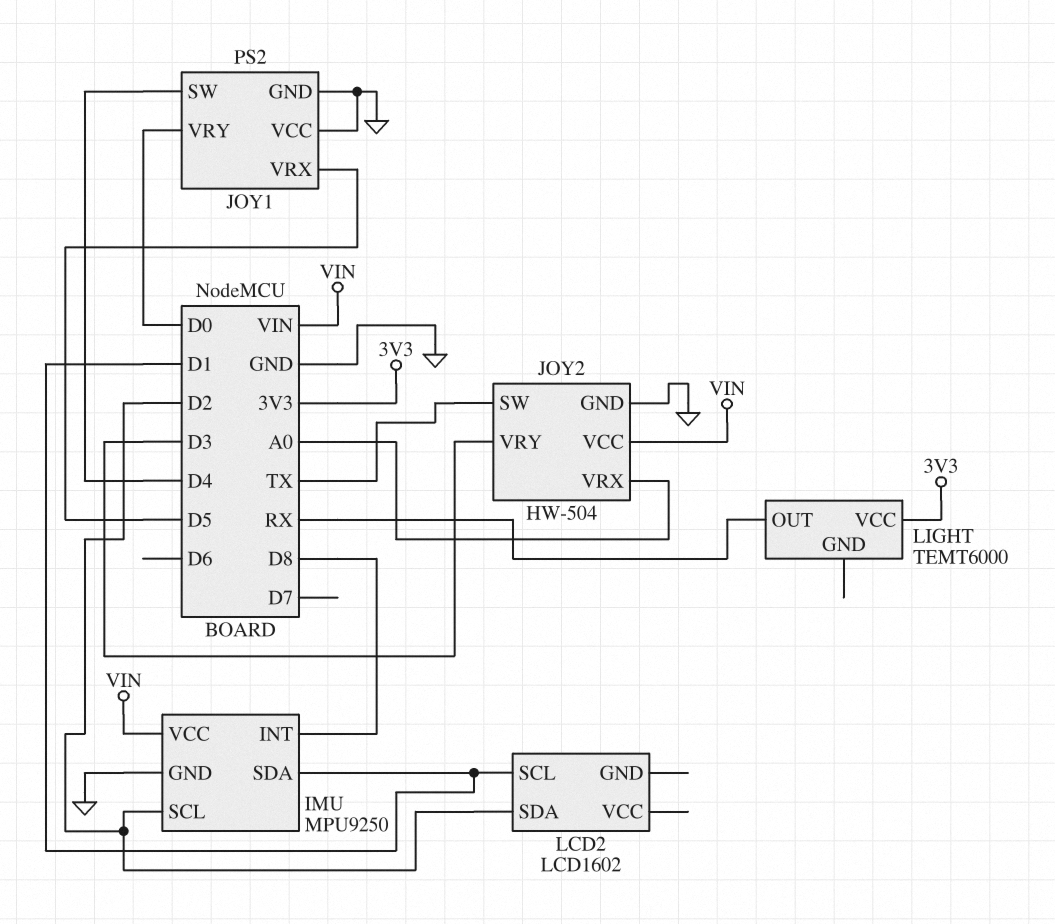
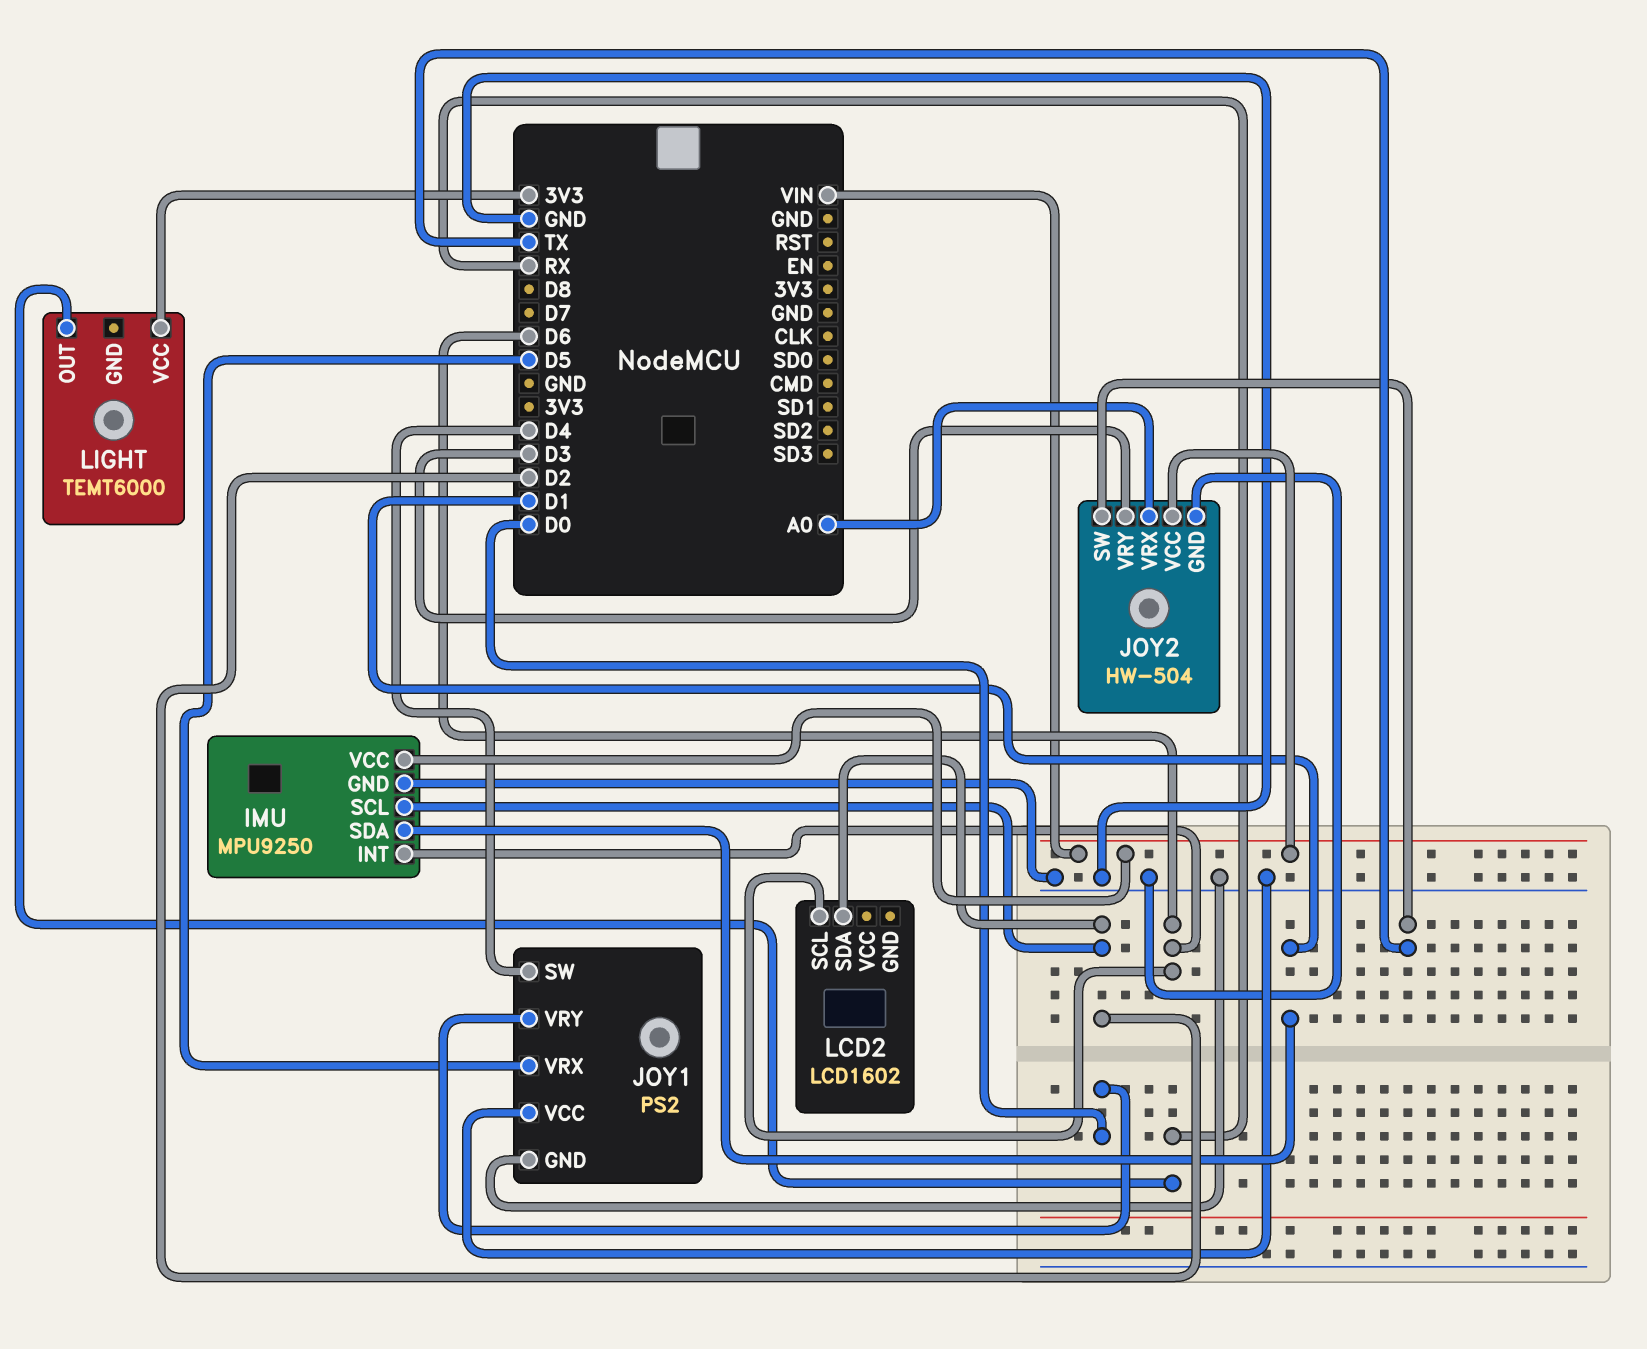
IMU pin INT: D8 -> D6
LCD2 pin SCL: D1 -> D6

